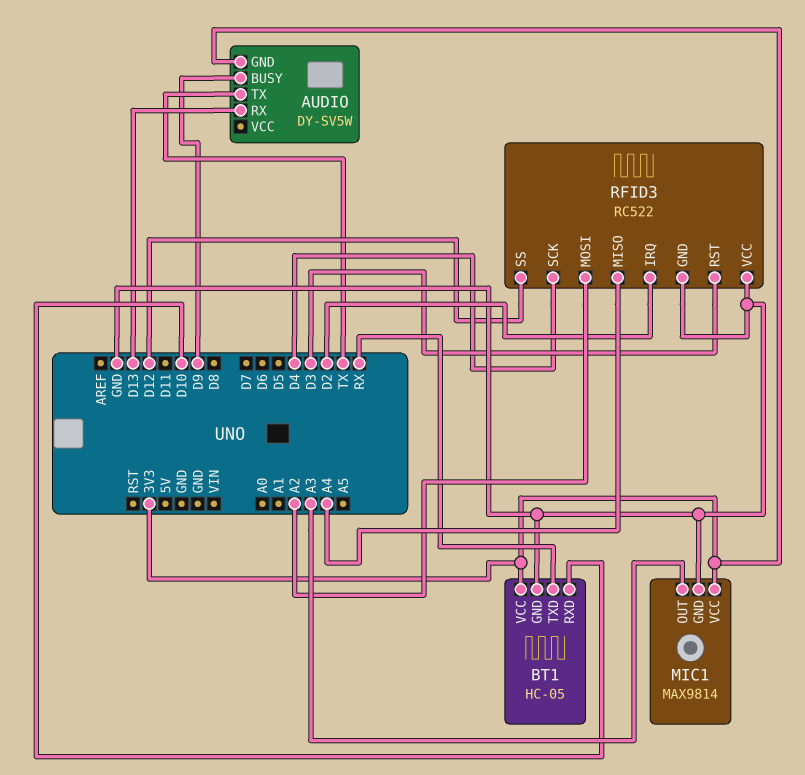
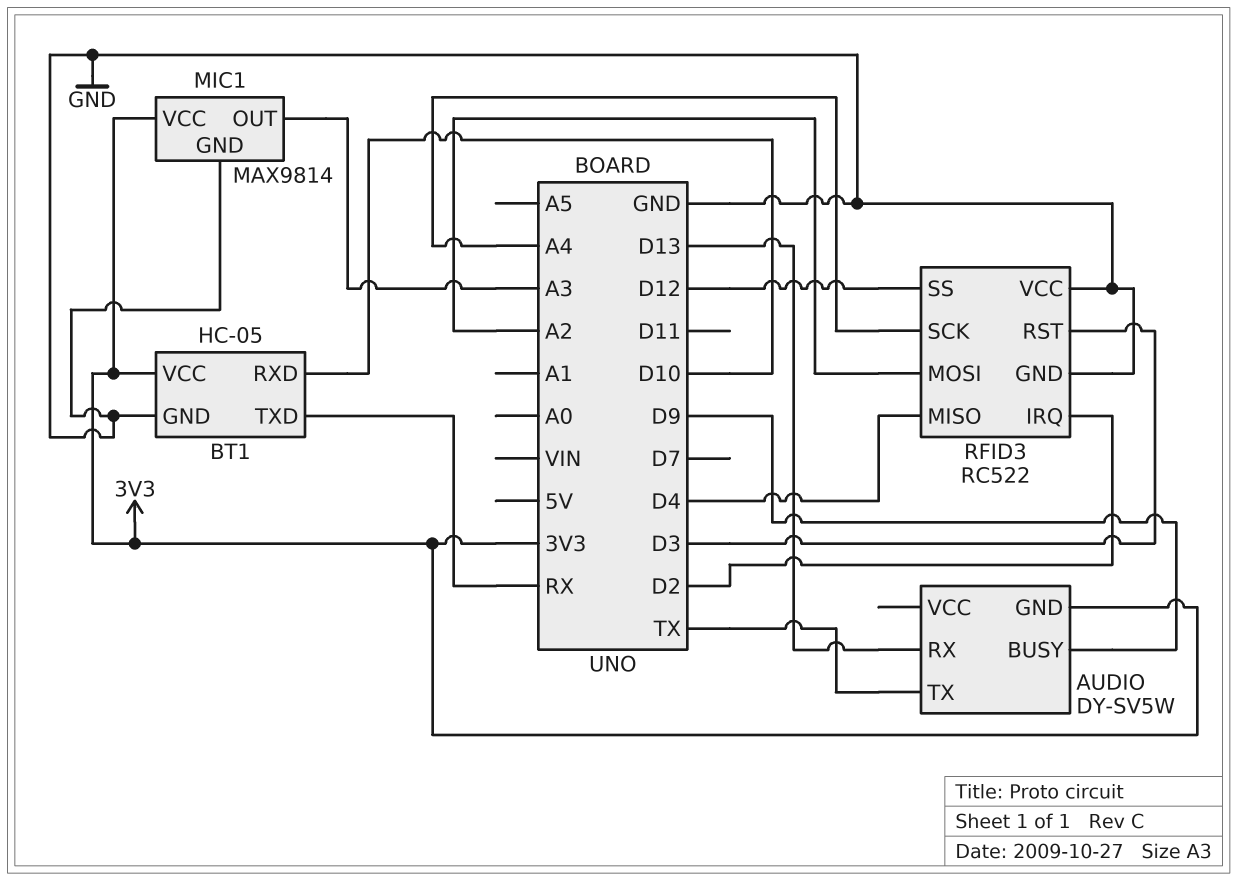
RFID3 pin MISO: A4 -> D4
RFID3 pin SCK: D4 -> A4

